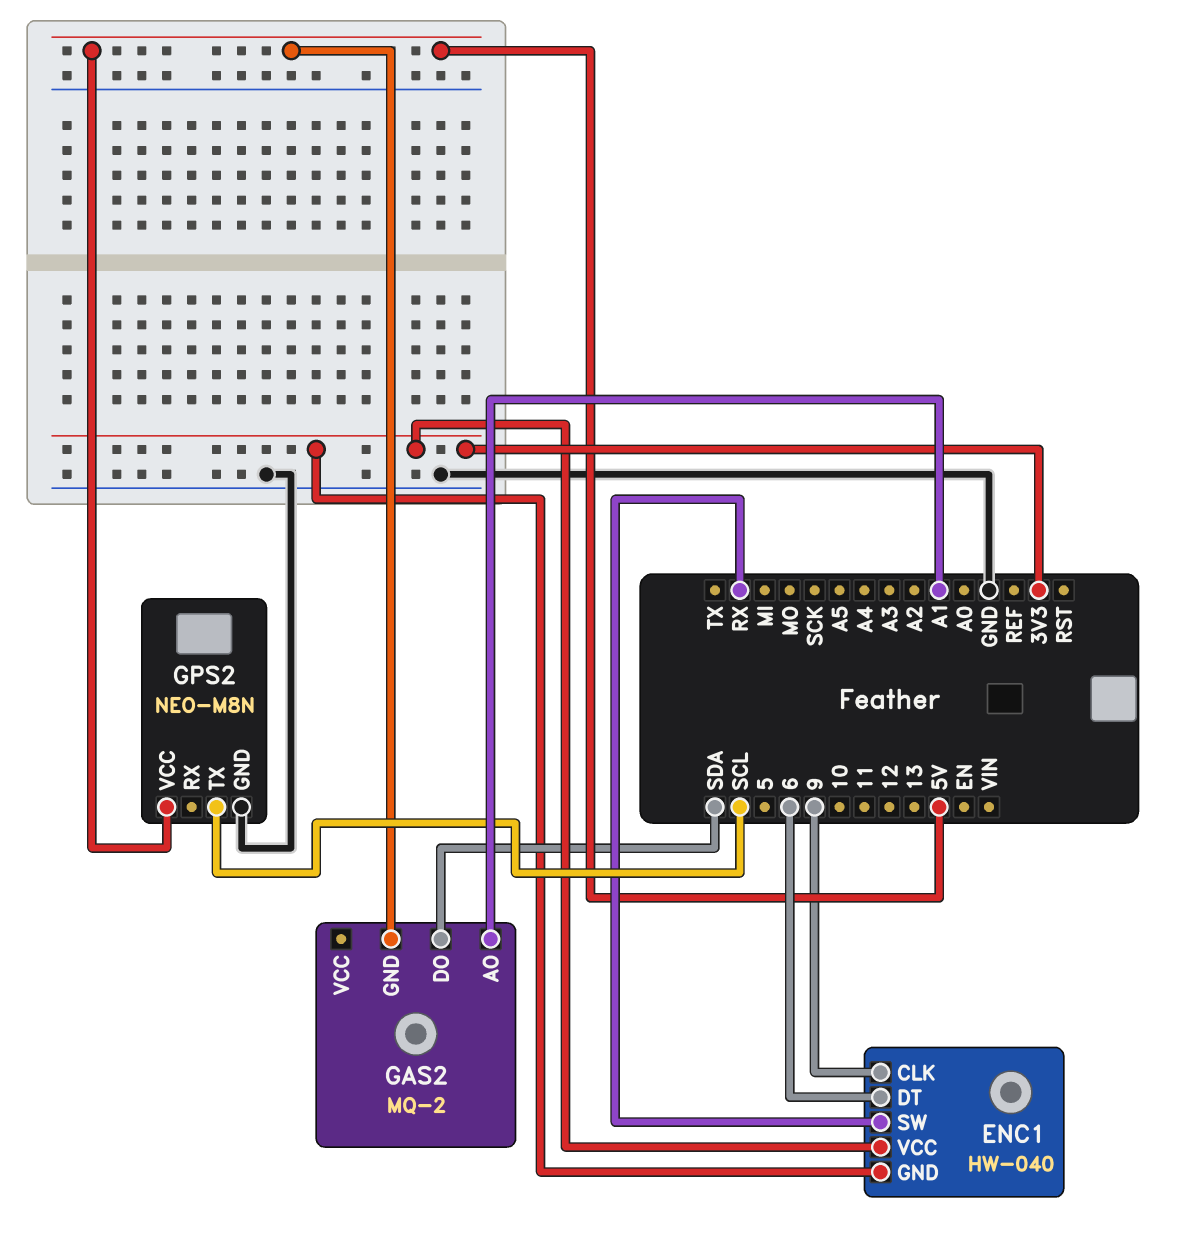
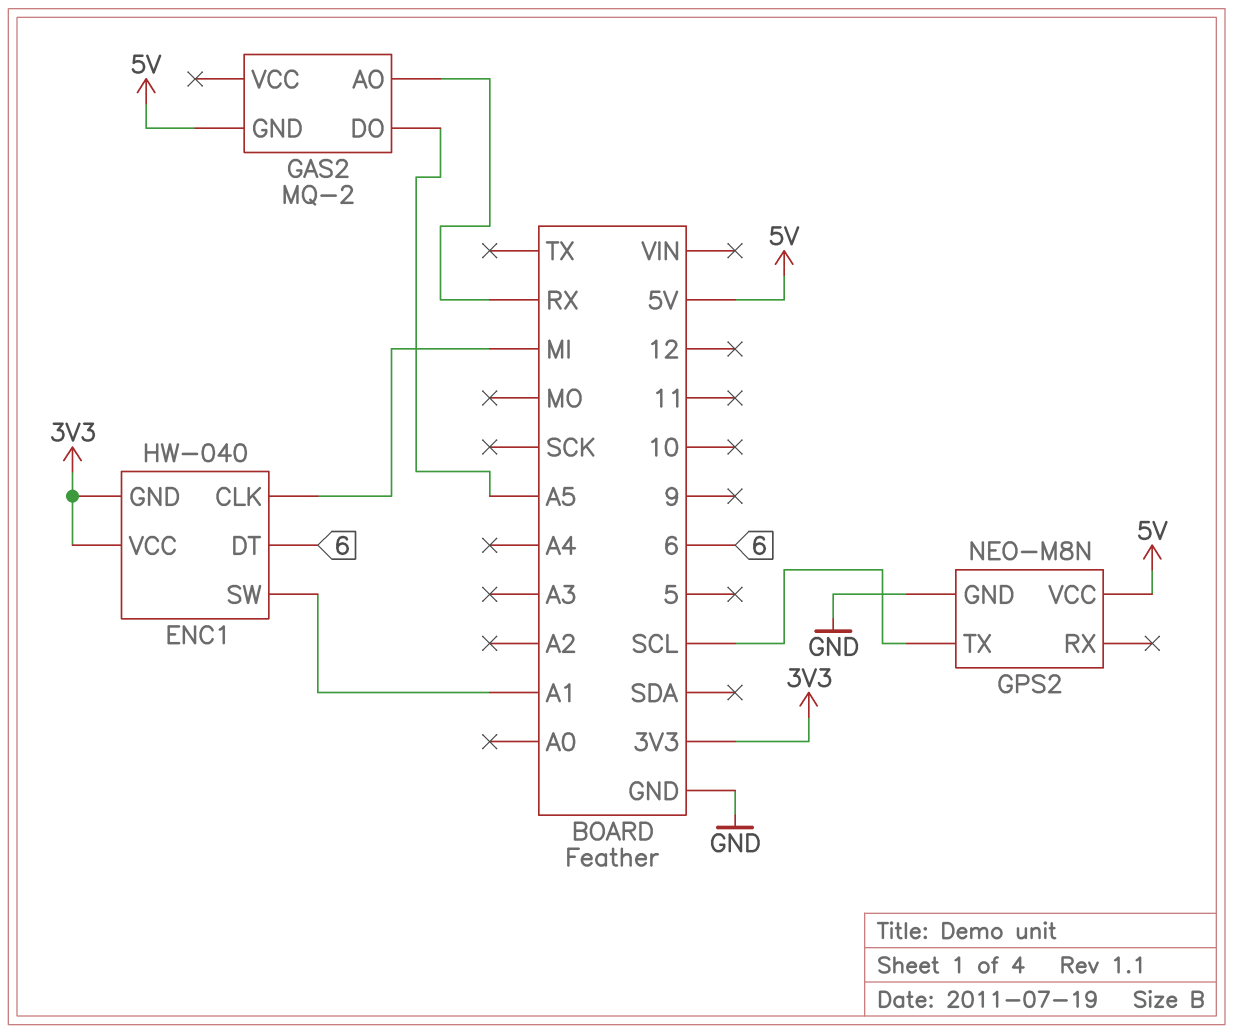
ENC1 pin CLK: 9 -> MI
ENC1 pin SW: RX -> A1
GAS2 pin AO: A1 -> RX
GAS2 pin DO: SDA -> A5

